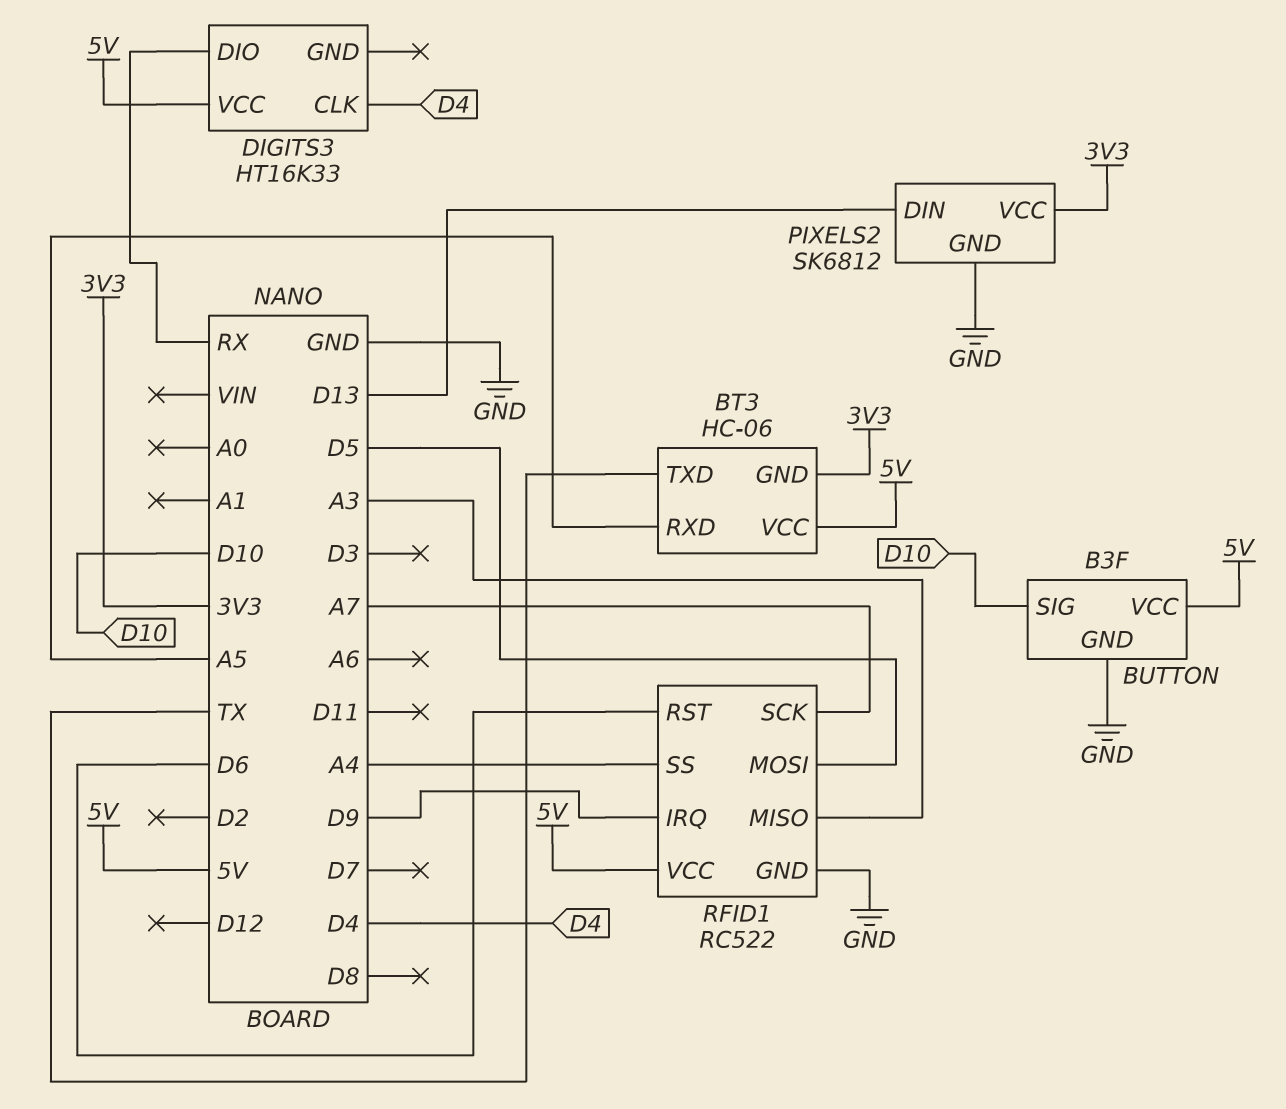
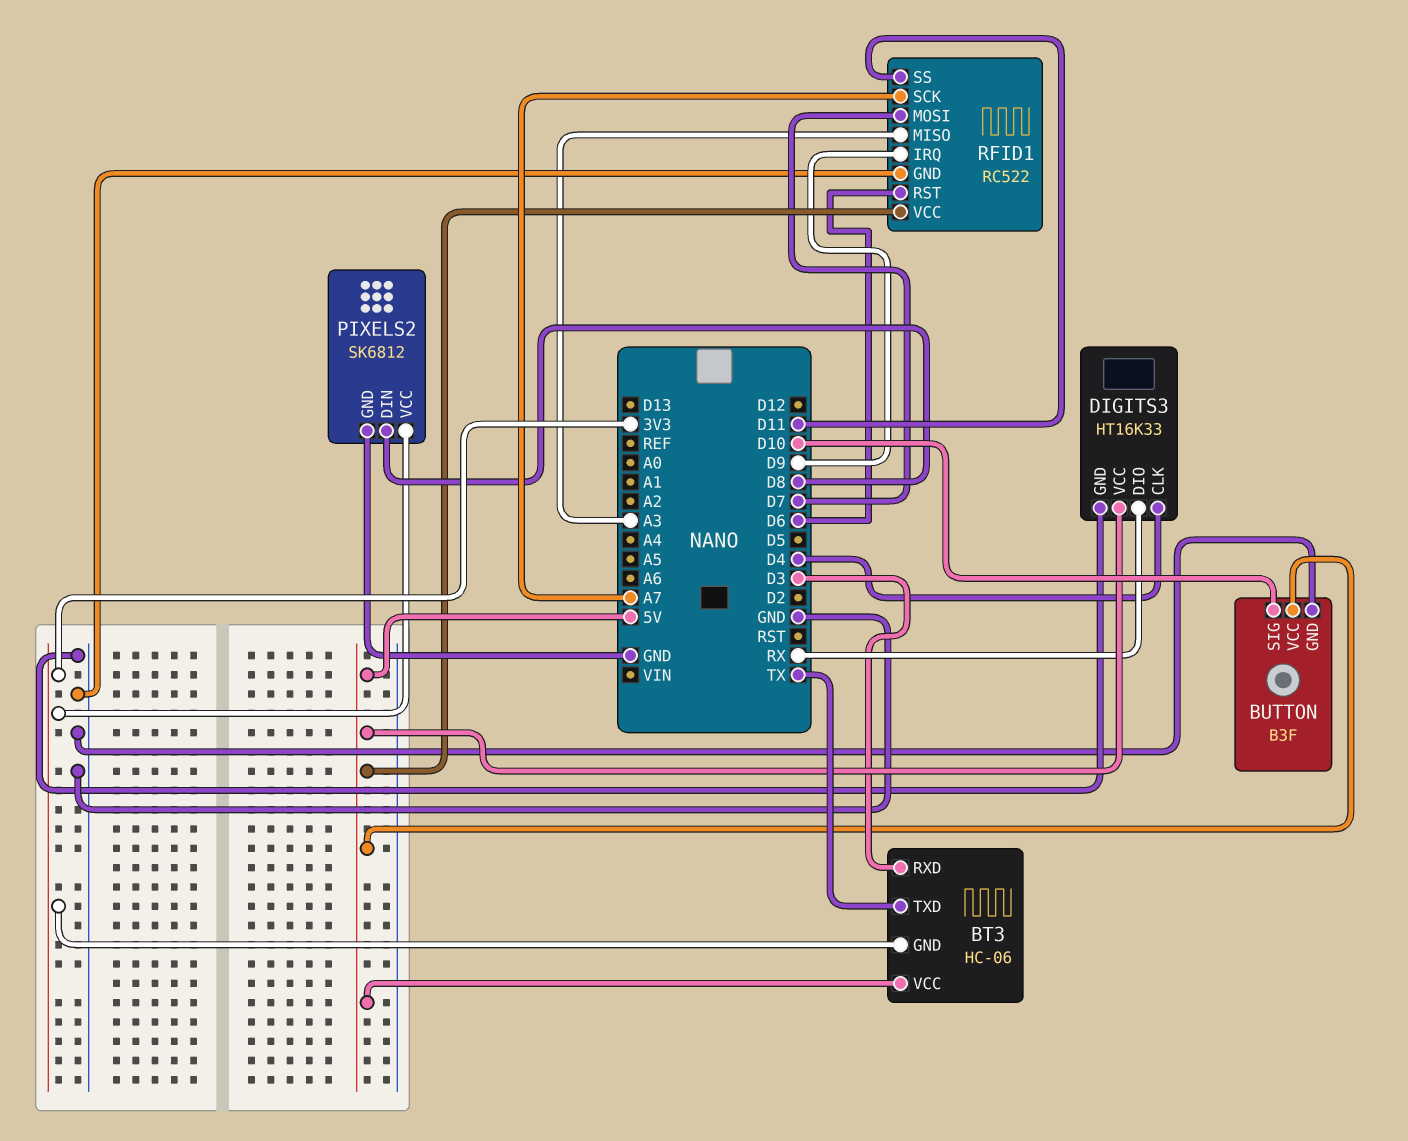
BT3 pin RXD: A5 -> D3
DIGITS3 pin GND: none -> GND
PIXELS2 pin DIN: D13 -> D8
RFID1 pin MOSI: D5 -> D7
RFID1 pin SS: A4 -> D11

